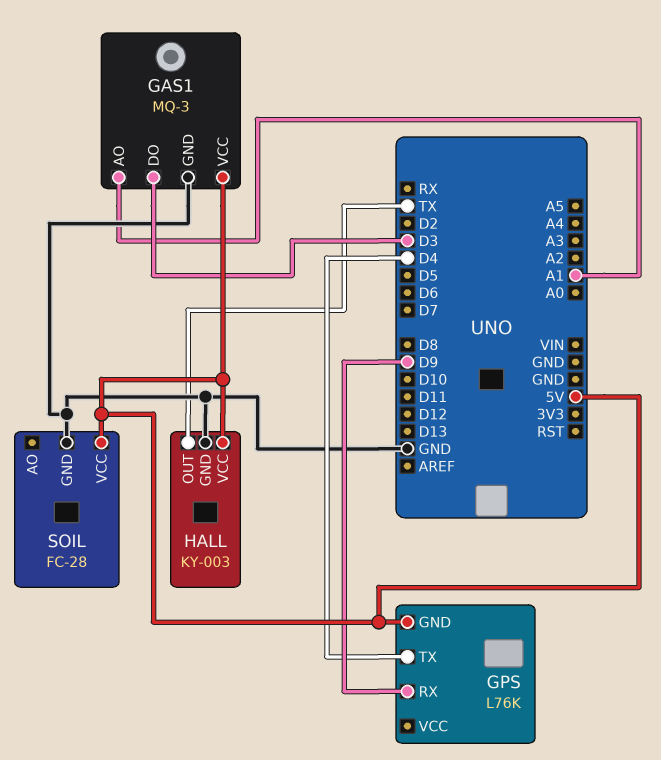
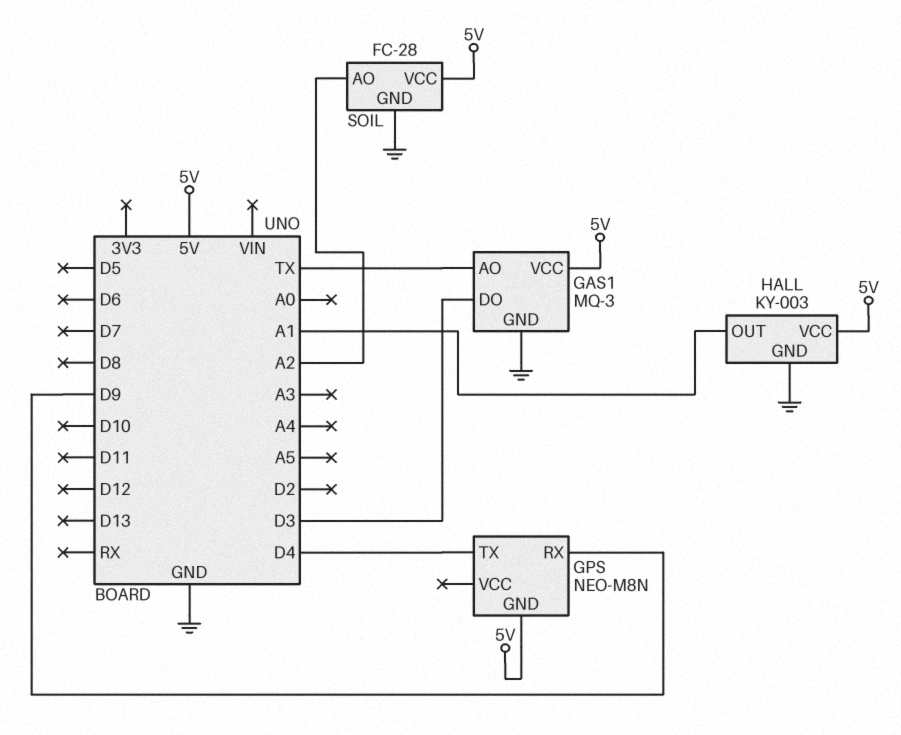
GAS1 pin AO: A1 -> TX
GPS: L76K -> NEO-M8N
HALL pin OUT: TX -> A1
SOIL pin AO: none -> A2

